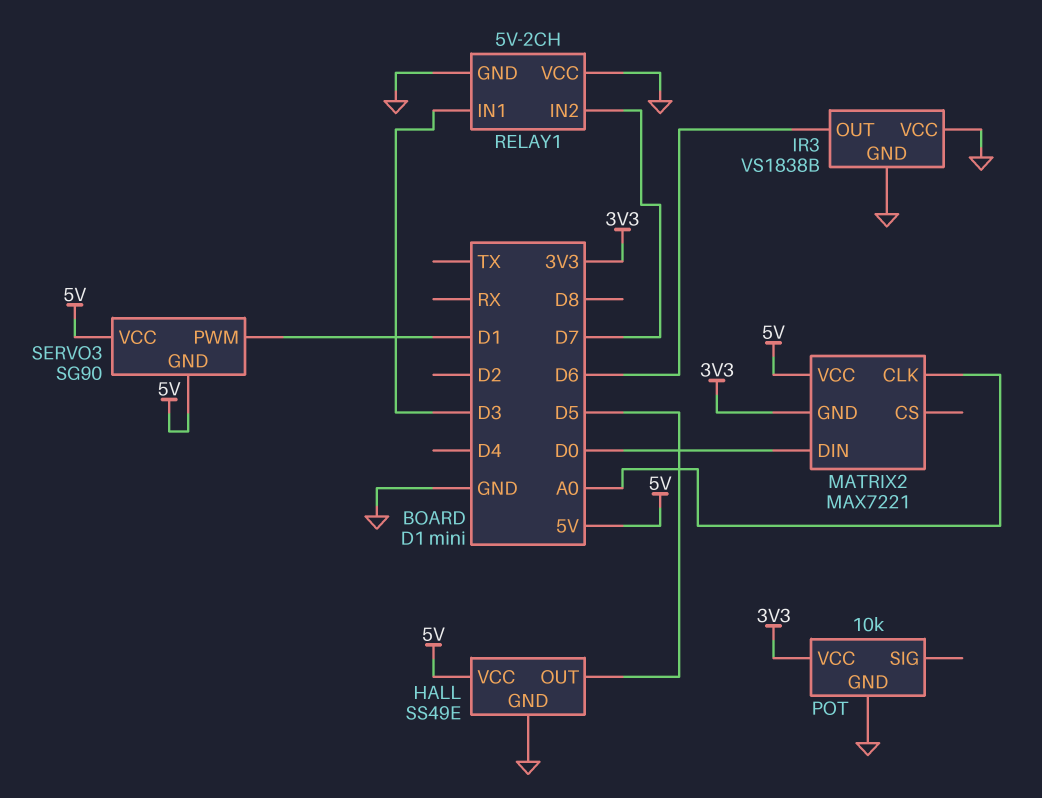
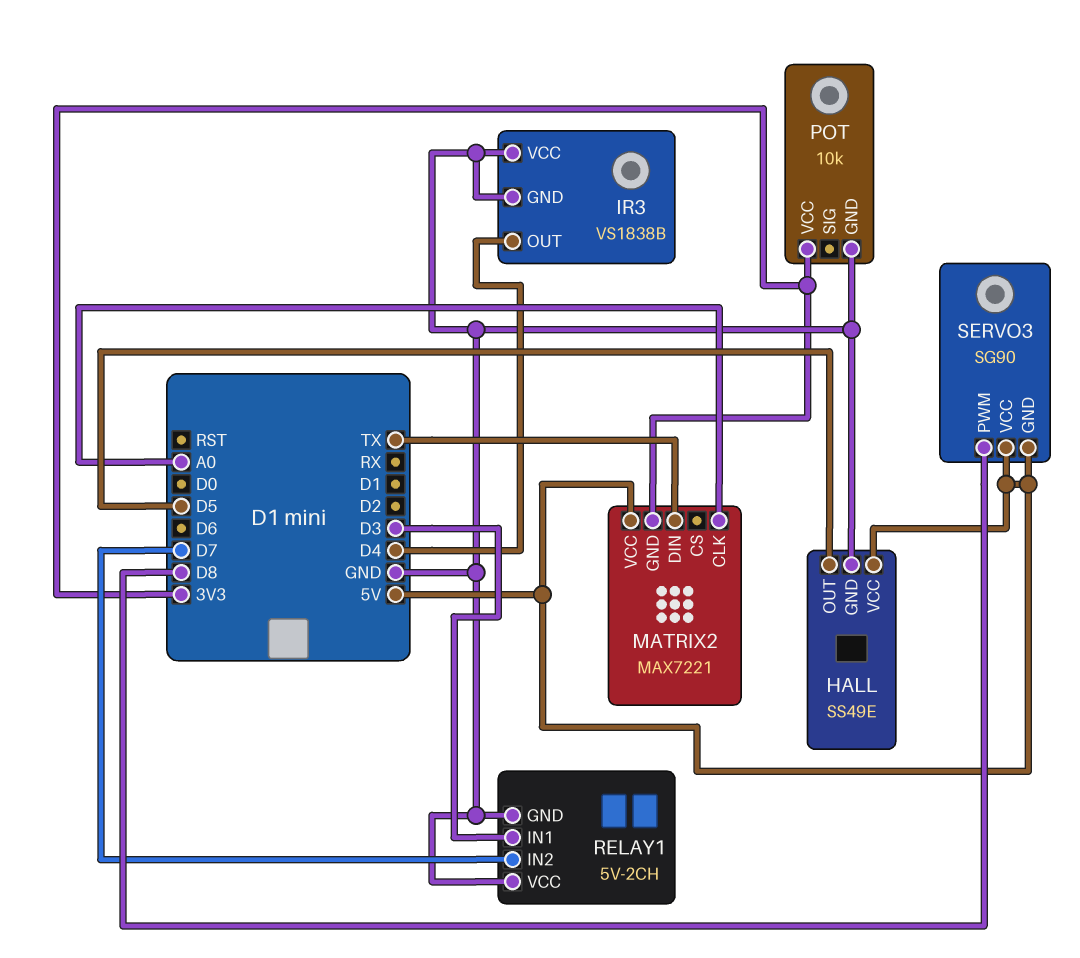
IR3 pin OUT: D6 -> D4
MATRIX2 pin DIN: D0 -> TX
SERVO3 pin PWM: D1 -> D8

